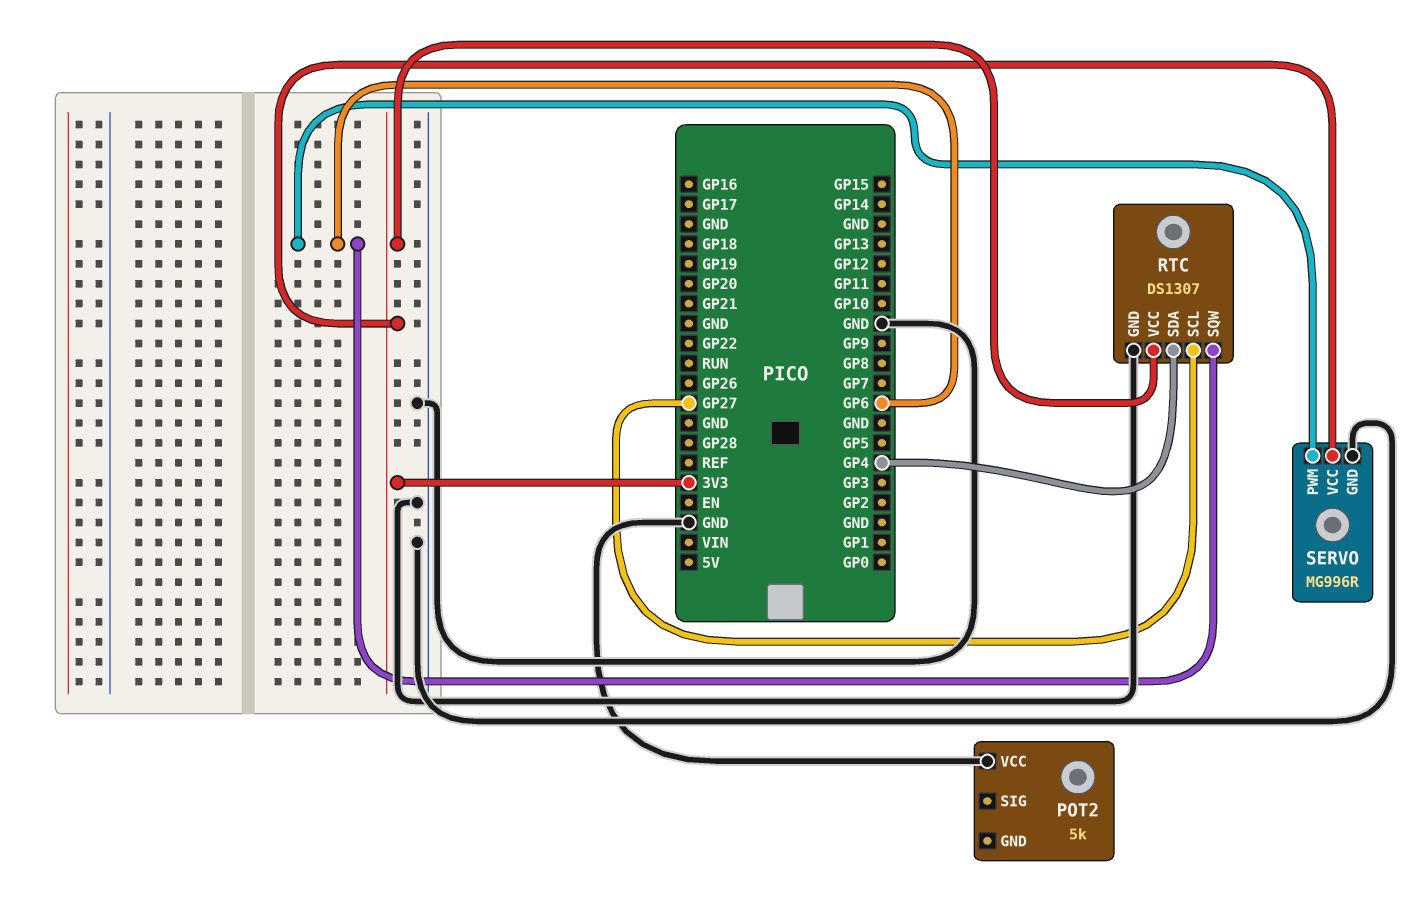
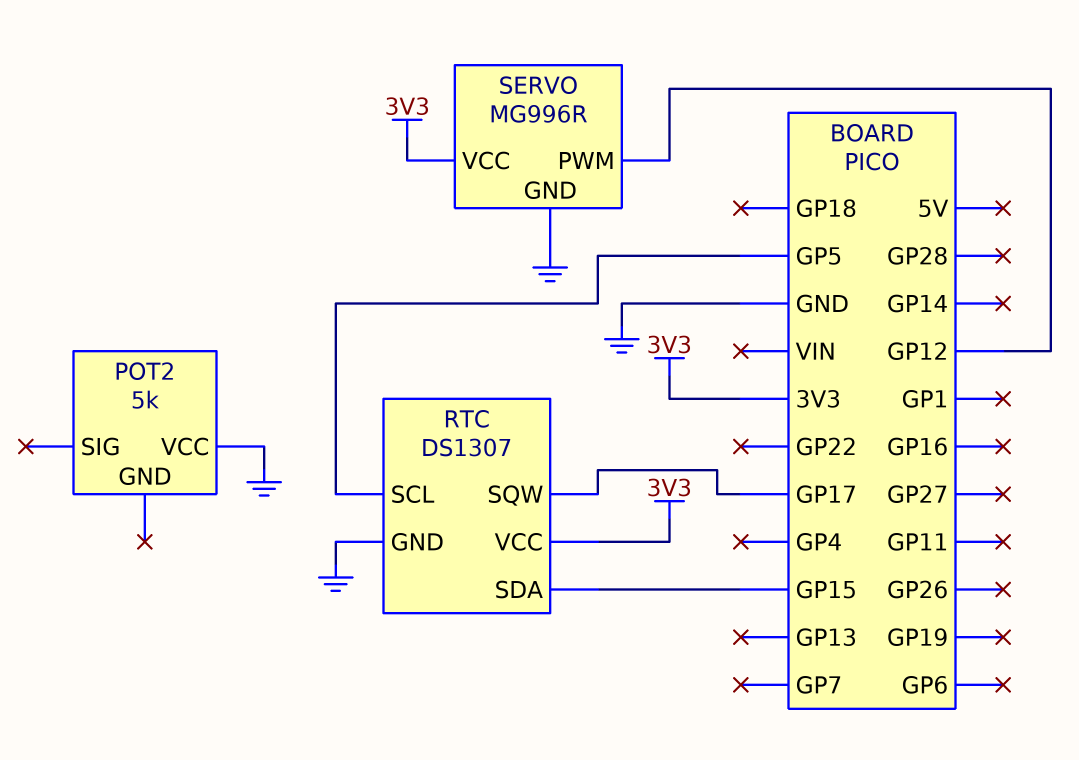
RTC pin SCL: GP27 -> GP5
RTC pin SDA: GP4 -> GP15
RTC pin SQW: GP6 -> GP17
SERVO pin PWM: GP6 -> GP12

